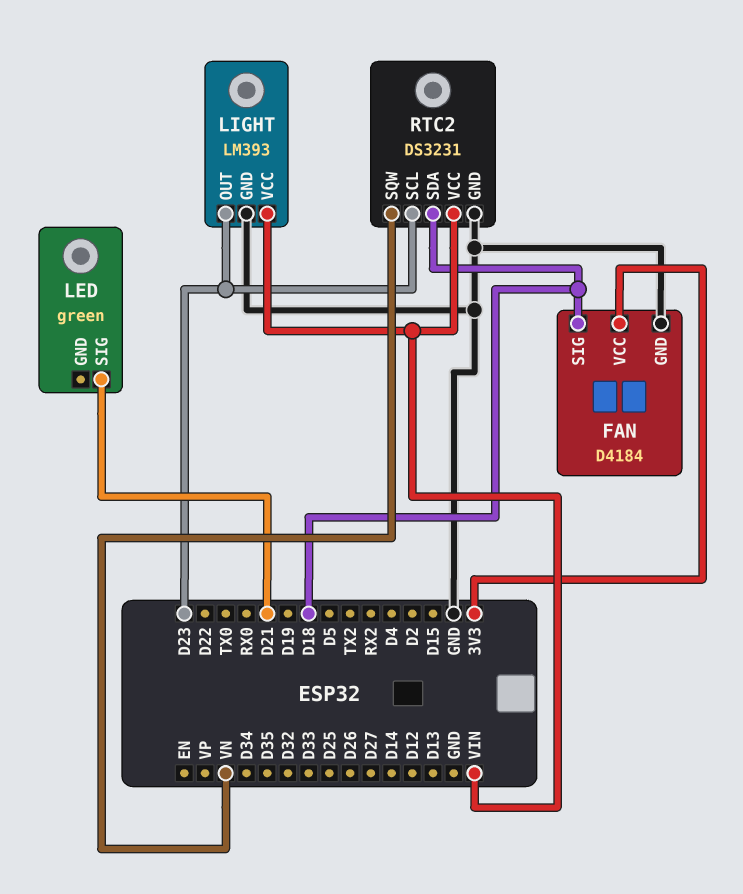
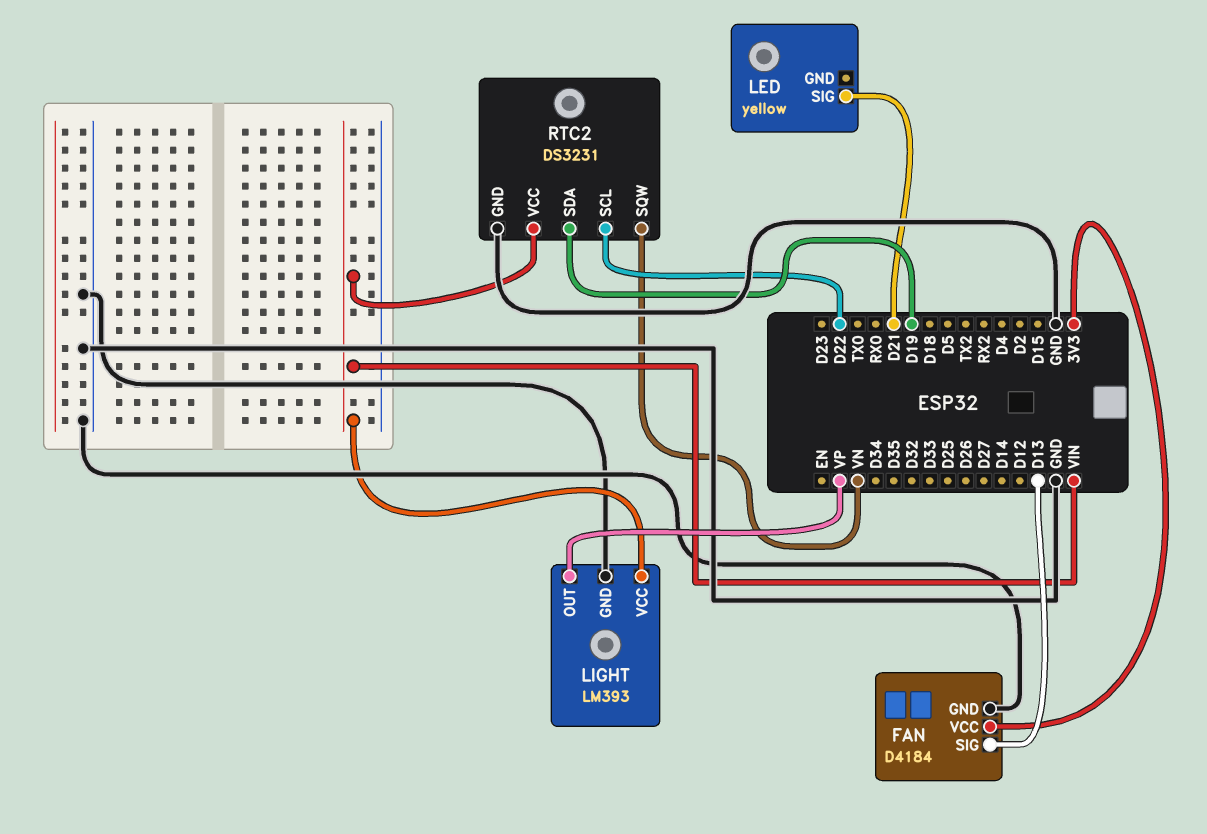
FAN pin SIG: D18 -> D13
LED: green -> yellow
LIGHT pin OUT: D23 -> VP
RTC2 pin SCL: D23 -> D22
RTC2 pin SDA: D18 -> D19

